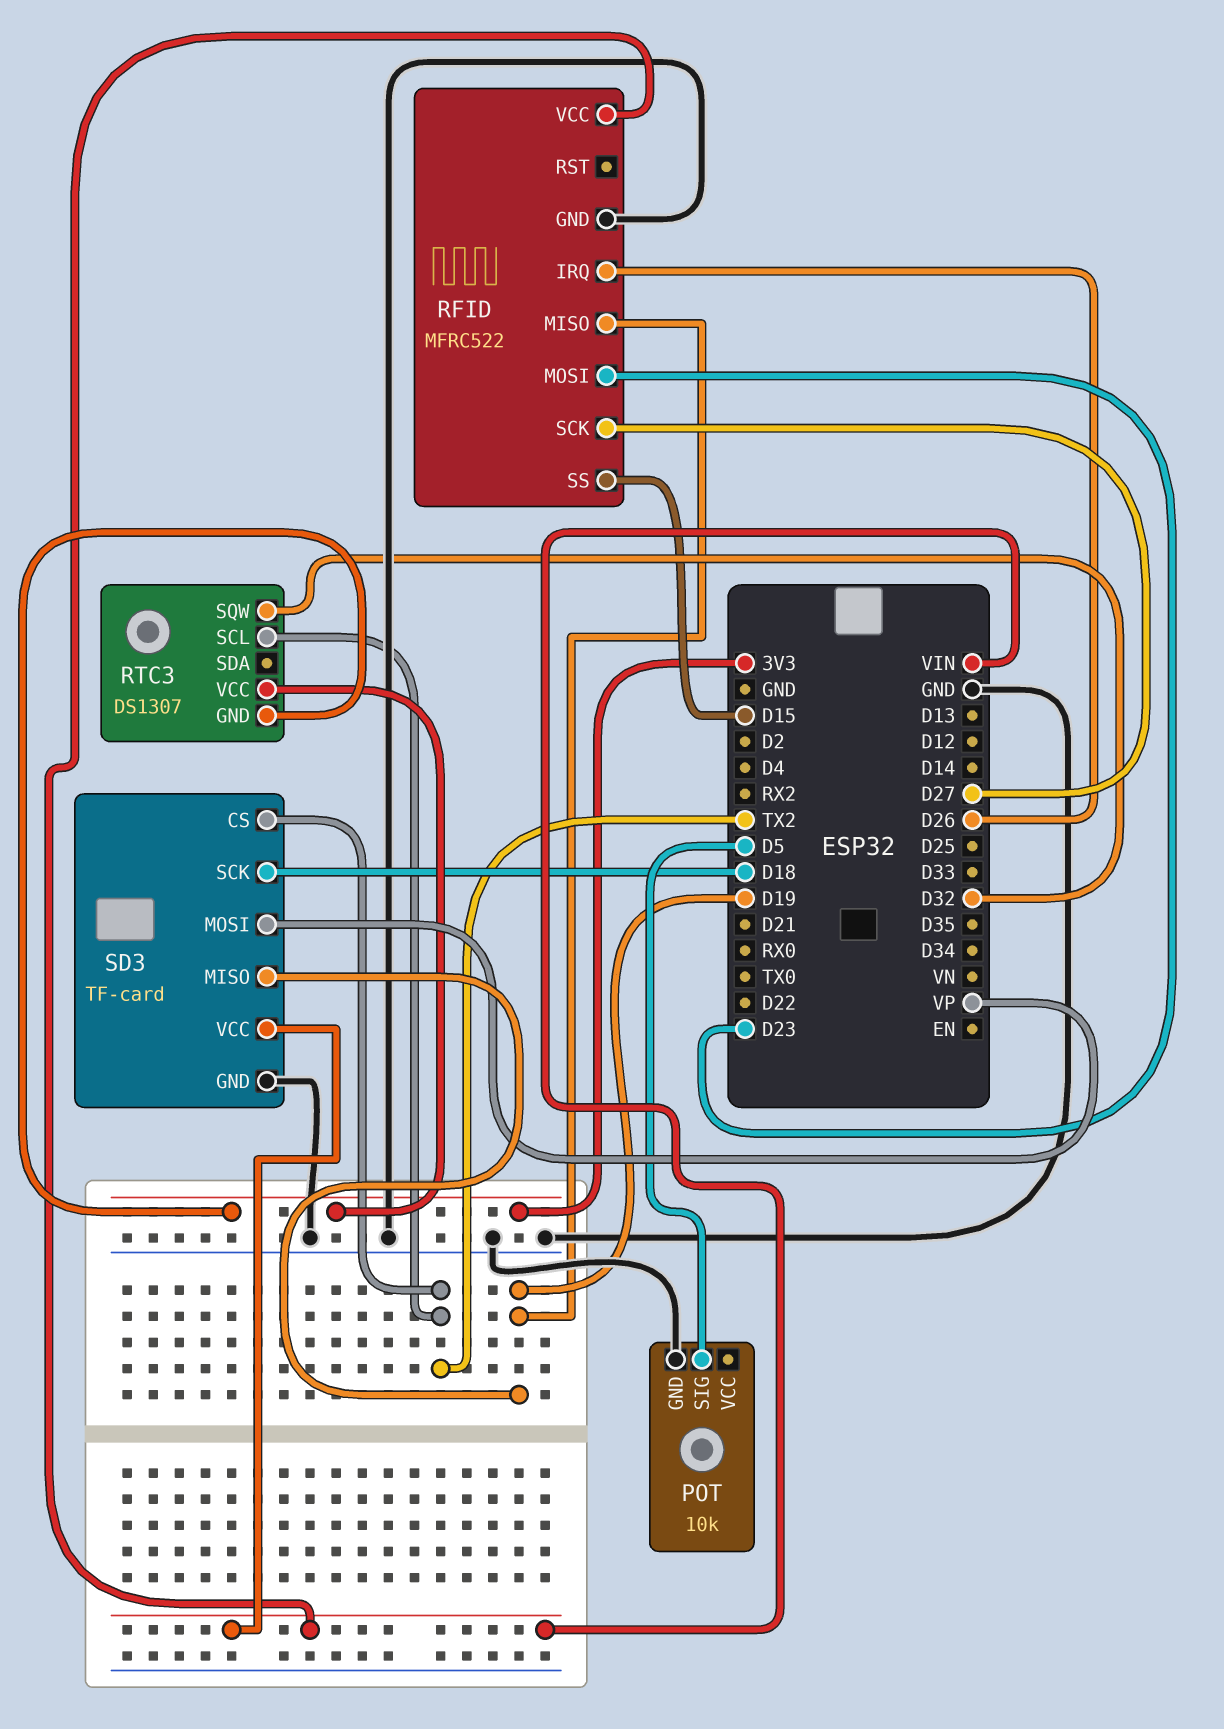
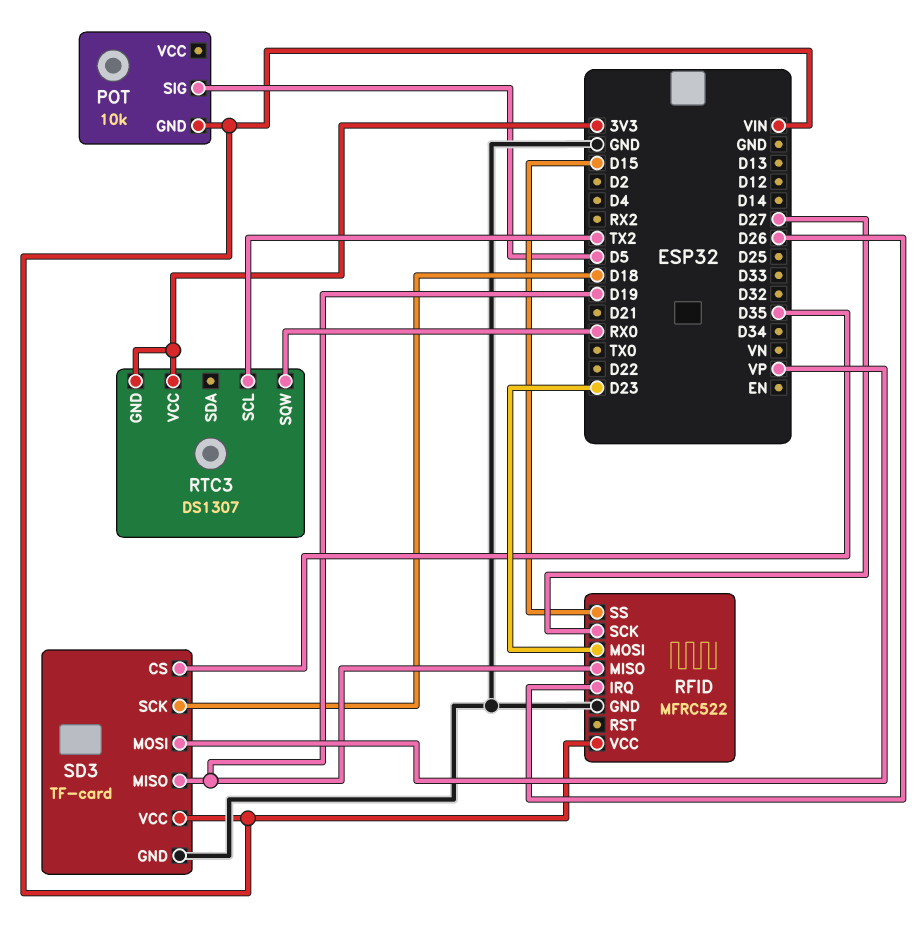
POT pin GND: GND -> VIN
RTC3 pin SQW: D32 -> RX0
SD3 pin CS: TX2 -> D35

